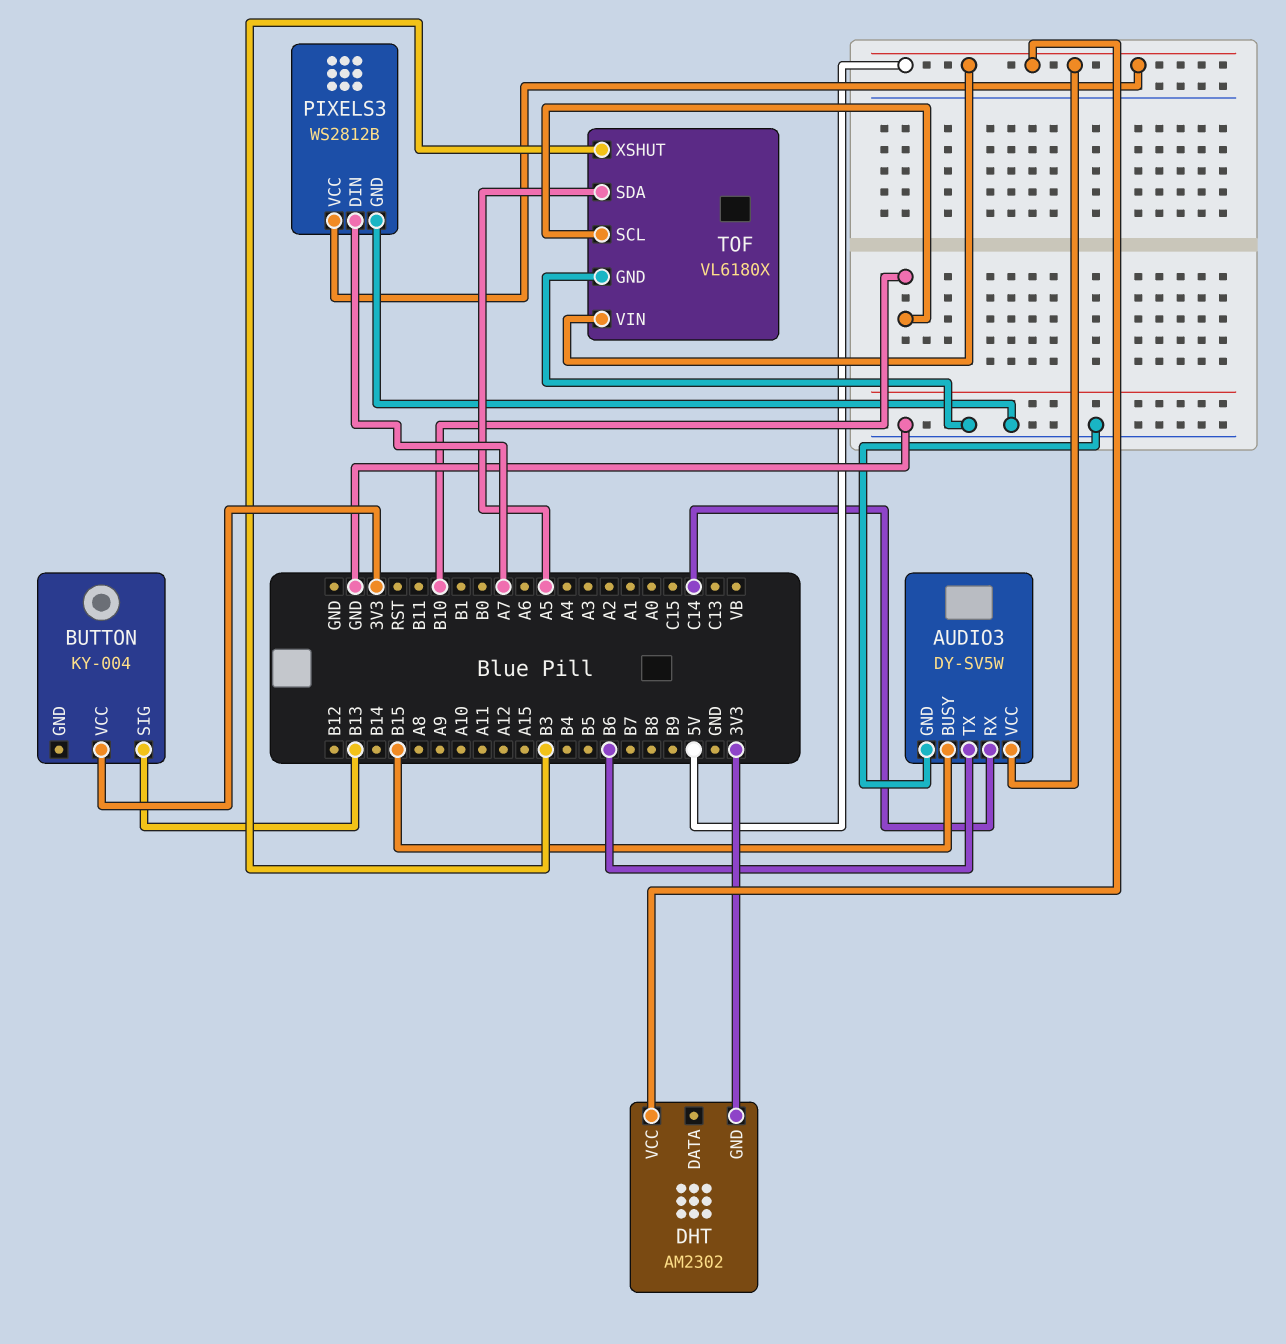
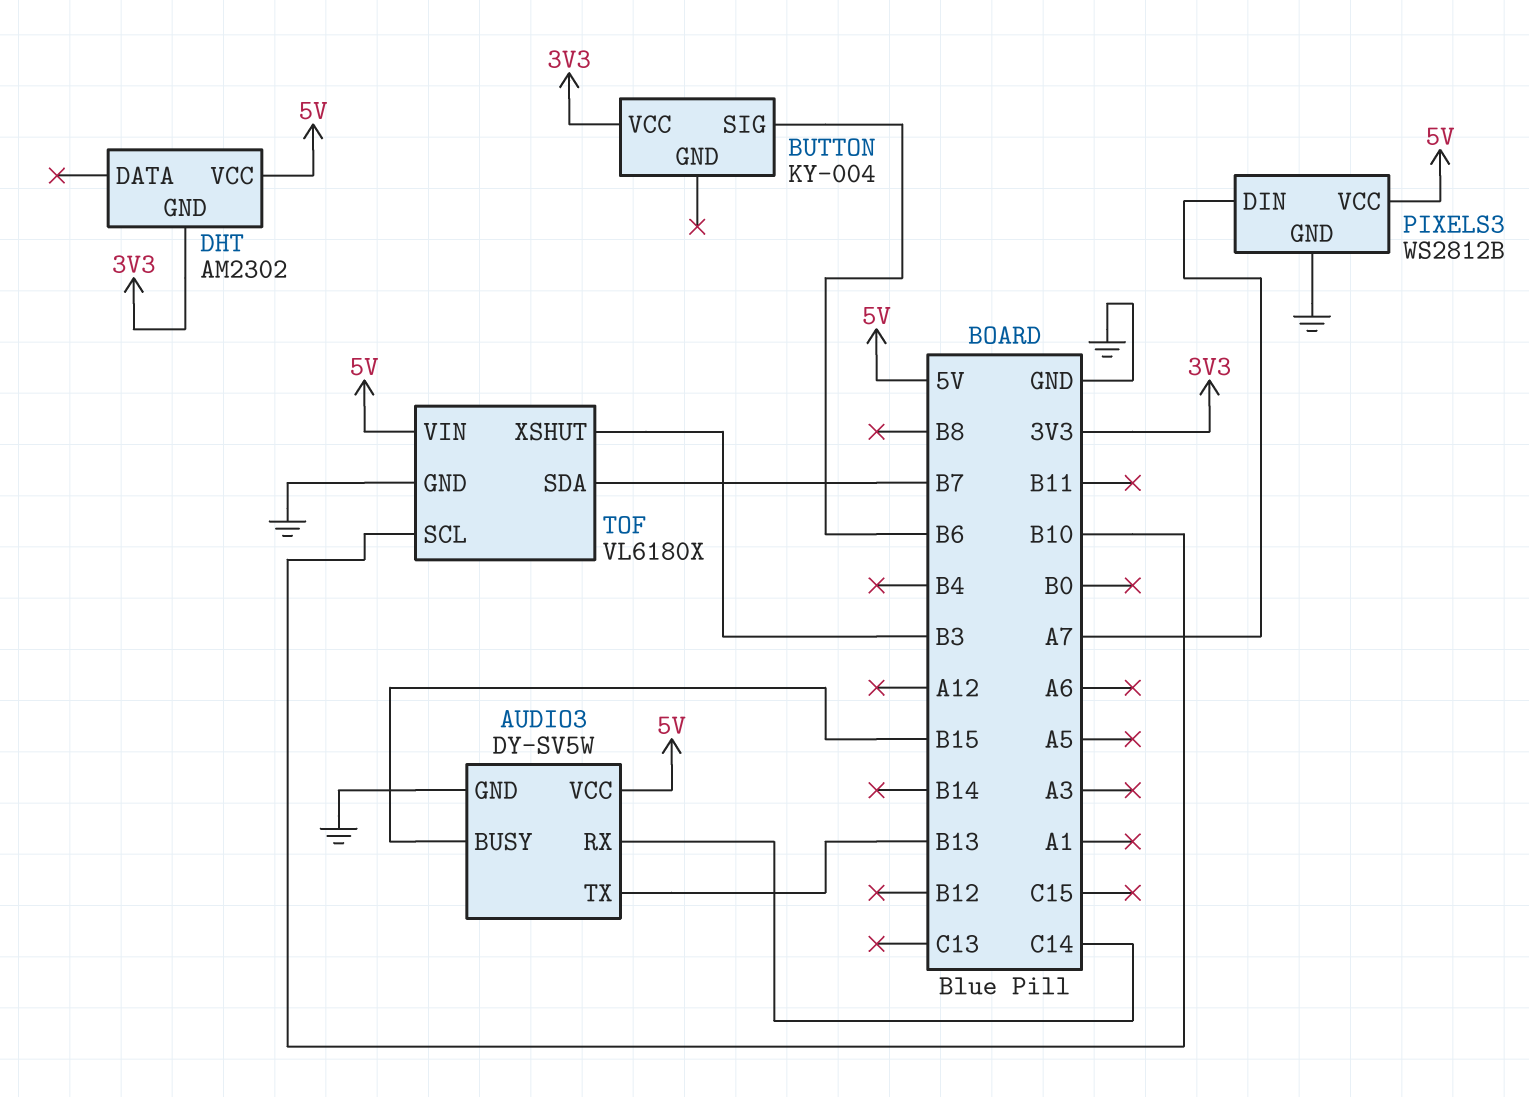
AUDIO3 pin TX: B6 -> B13
BUTTON pin SIG: B13 -> B6
TOF pin SDA: A5 -> B7

